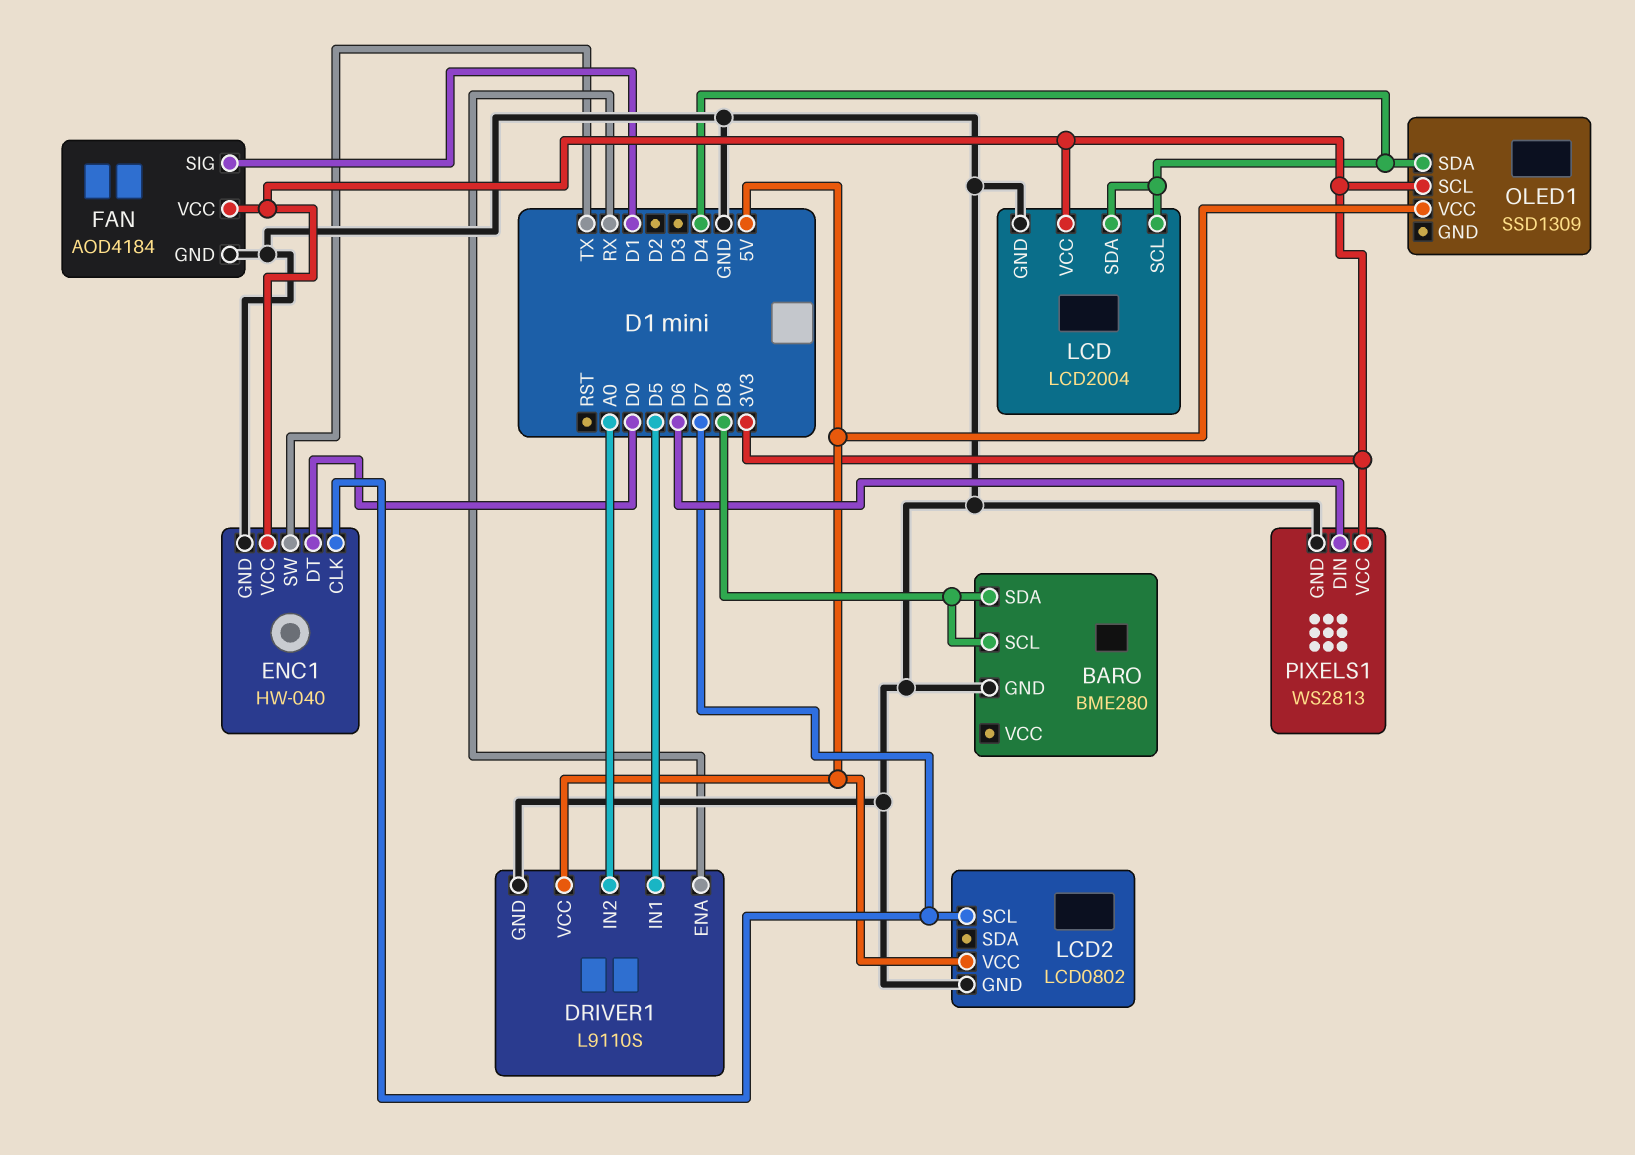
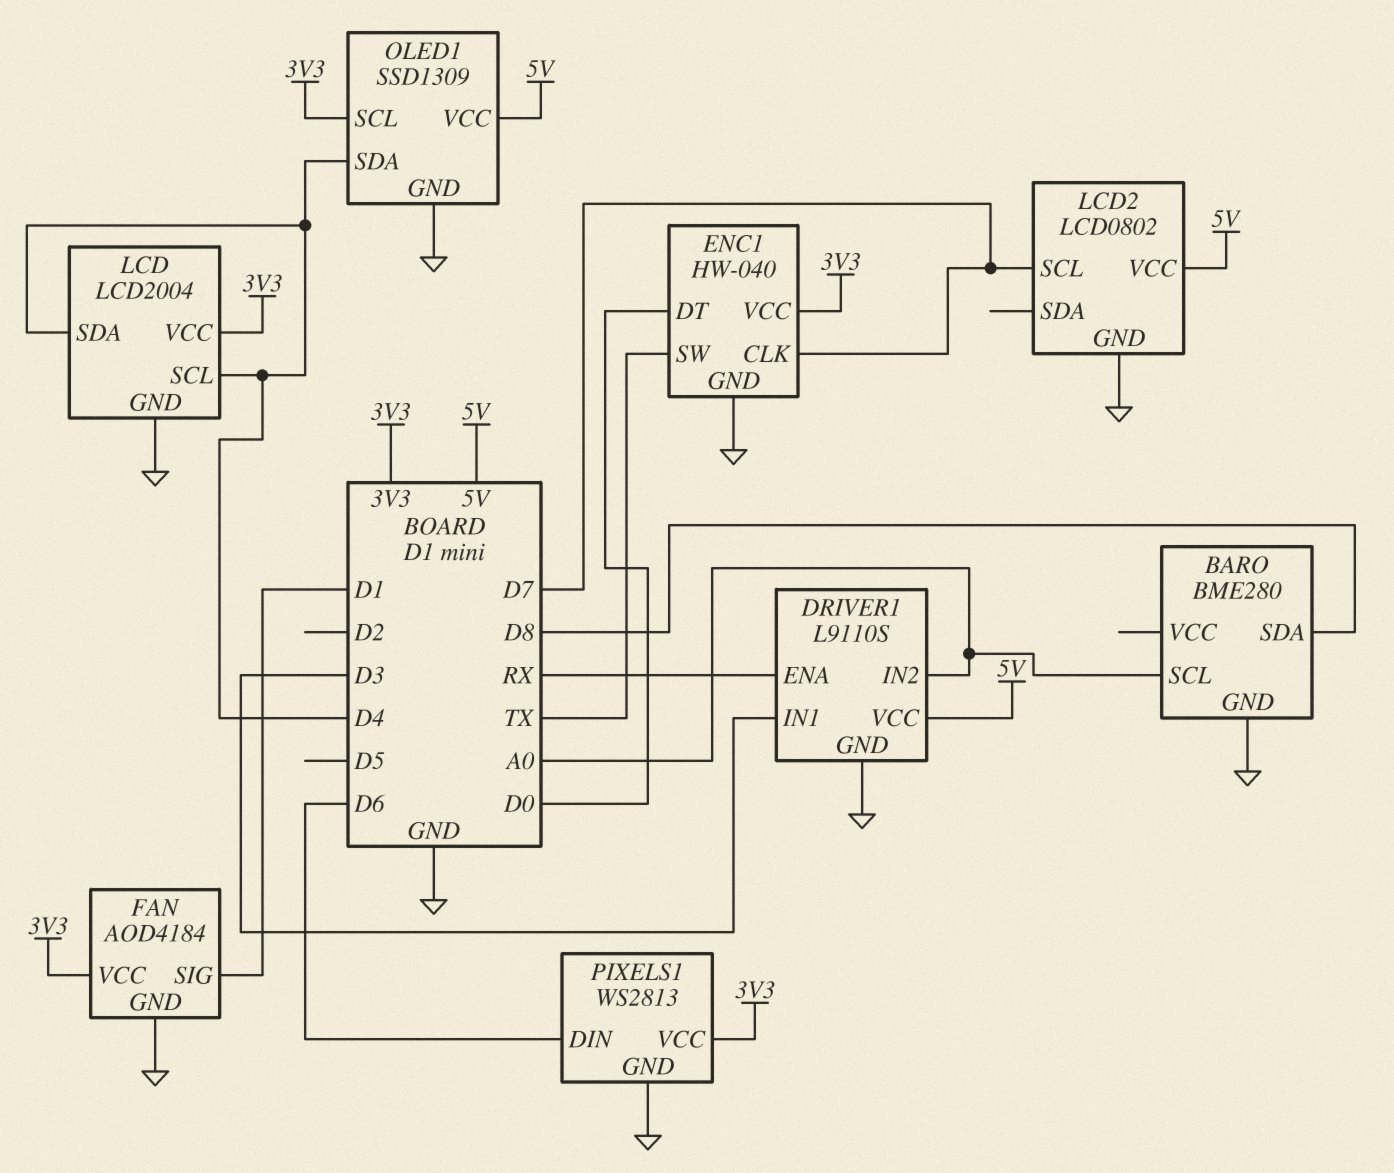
BARO pin SCL: D8 -> A0
DRIVER1 pin IN1: D5 -> D3
OLED1 pin GND: none -> GND

